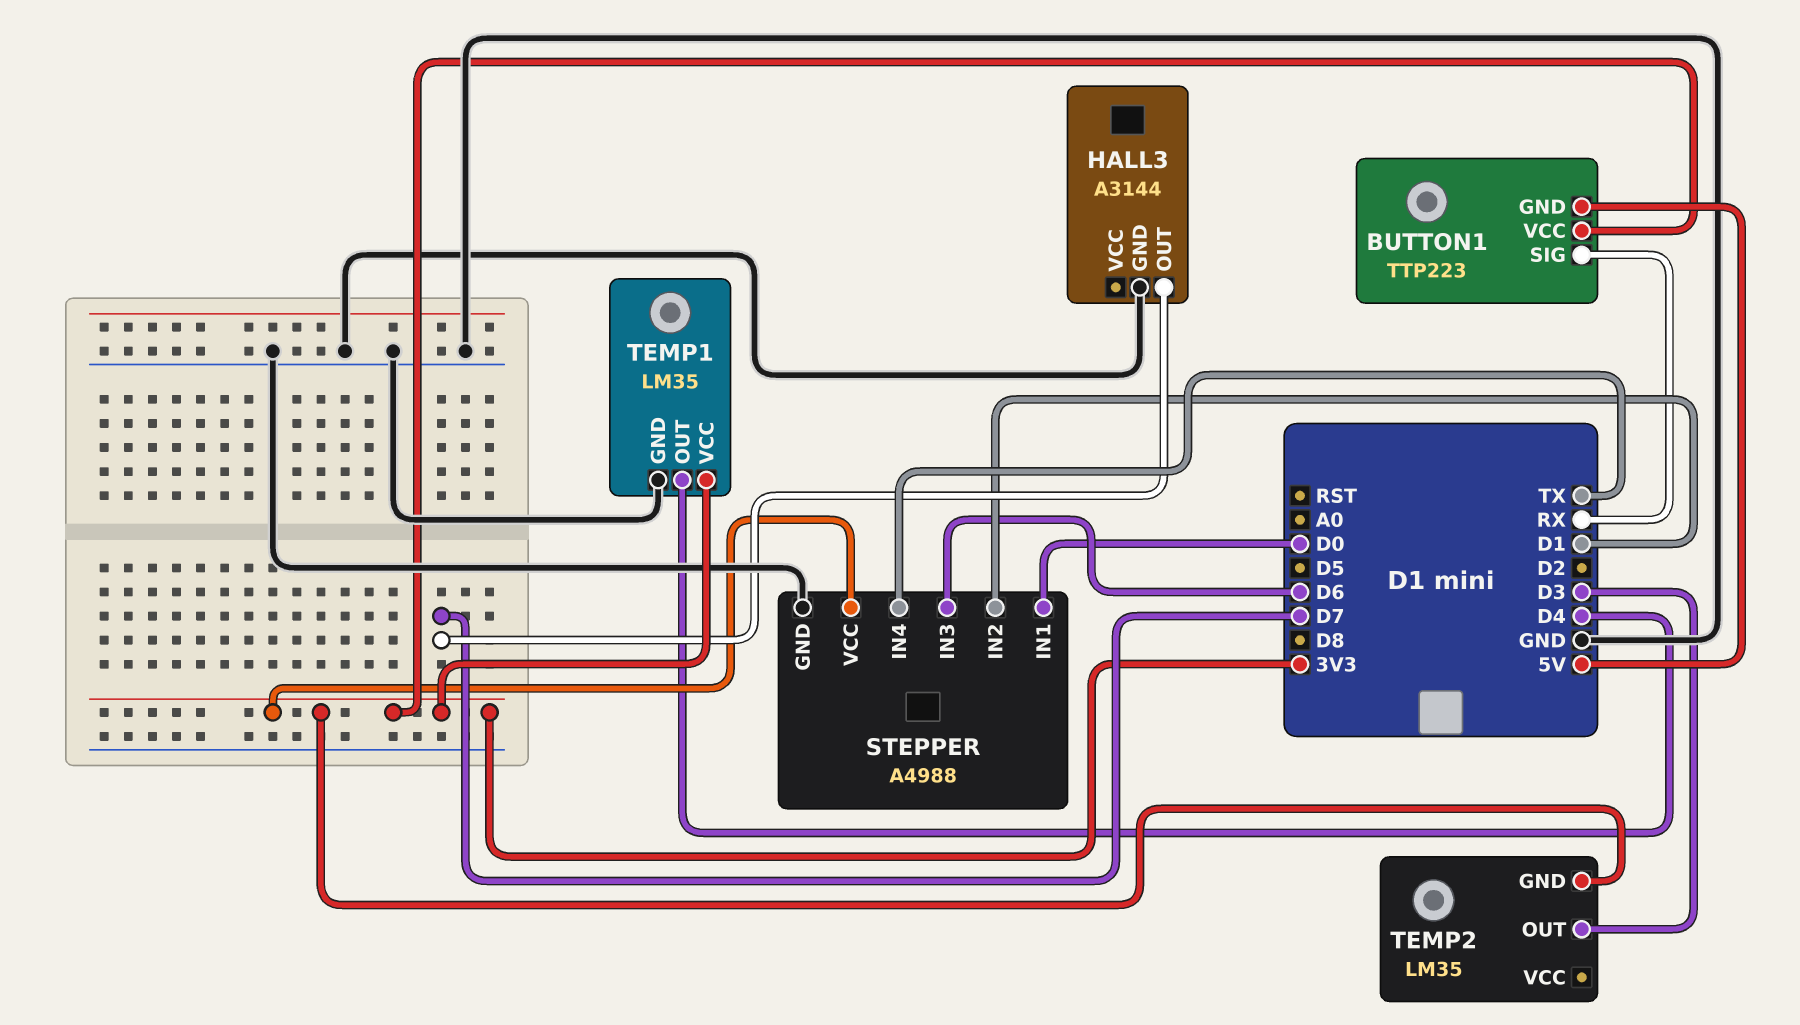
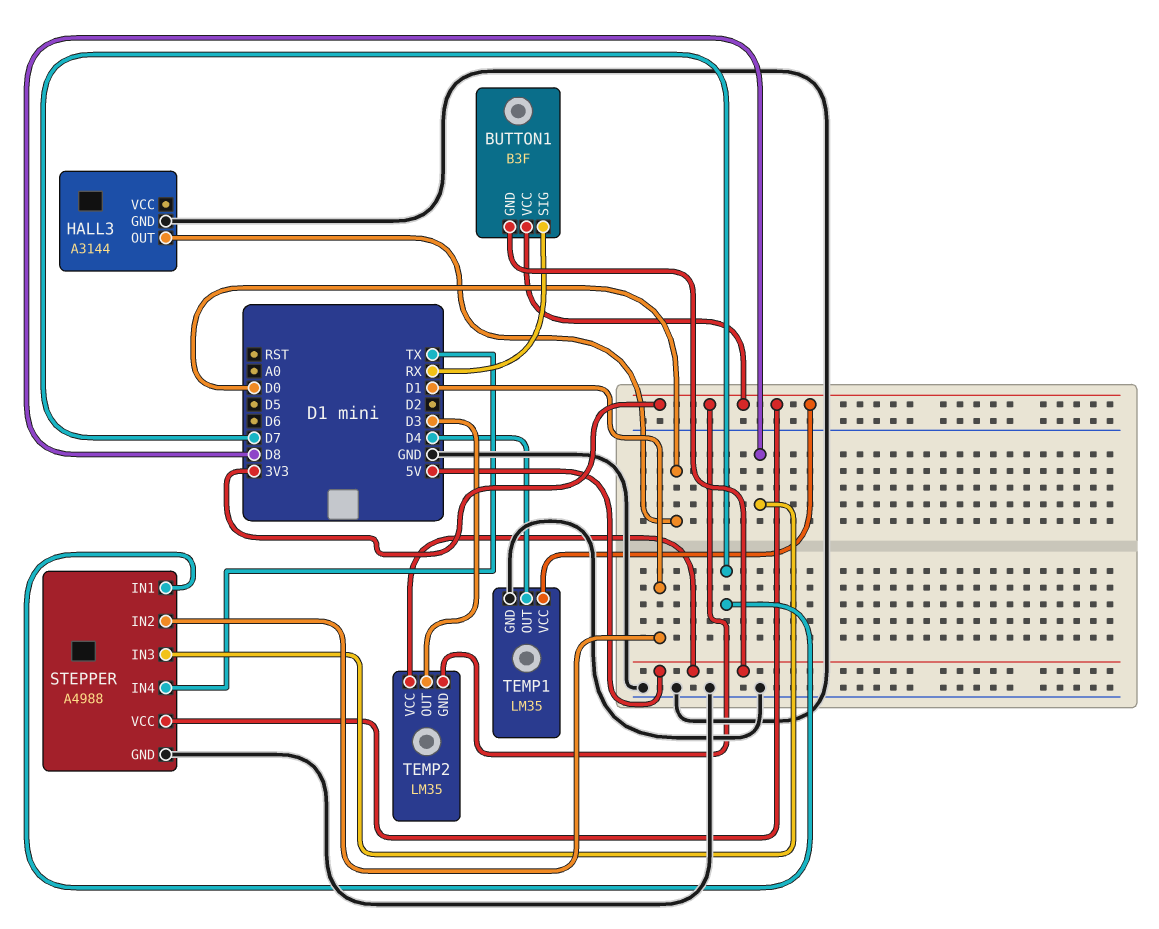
BUTTON1: TTP223 -> B3F
HALL3 pin OUT: D7 -> D0
STEPPER pin IN1: D0 -> D7
STEPPER pin IN3: D6 -> D8
TEMP2 pin VCC: none -> 5V

